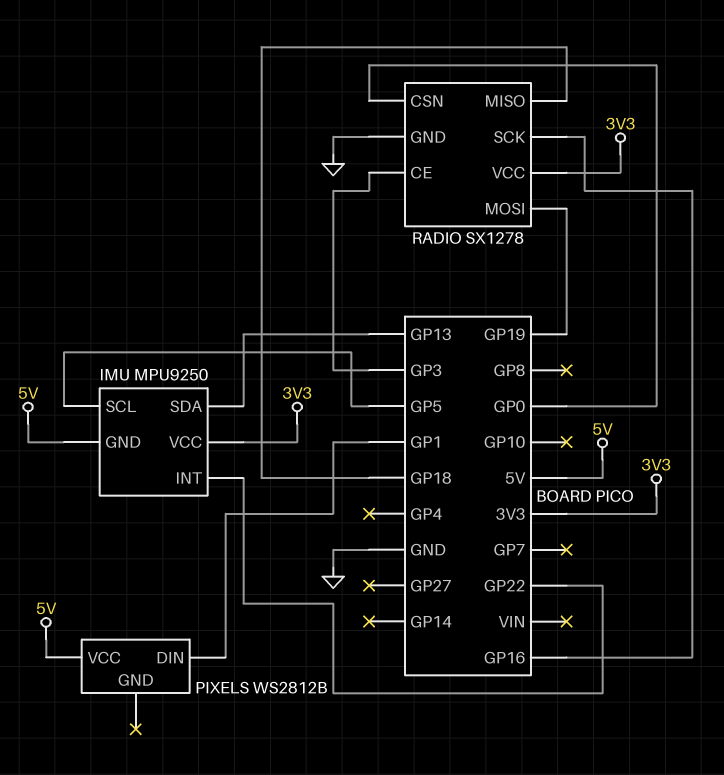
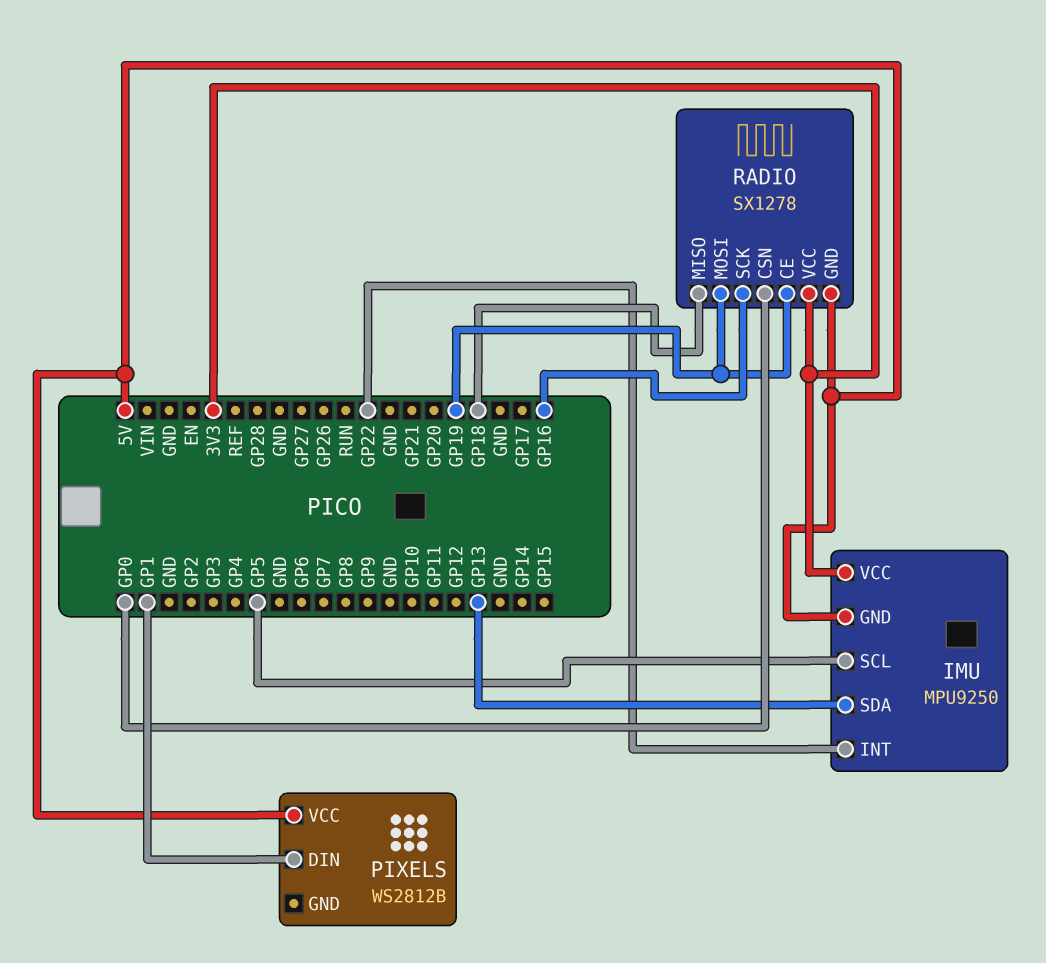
RADIO pin CE: GP3 -> GP19
RADIO pin GND: GND -> 5V

